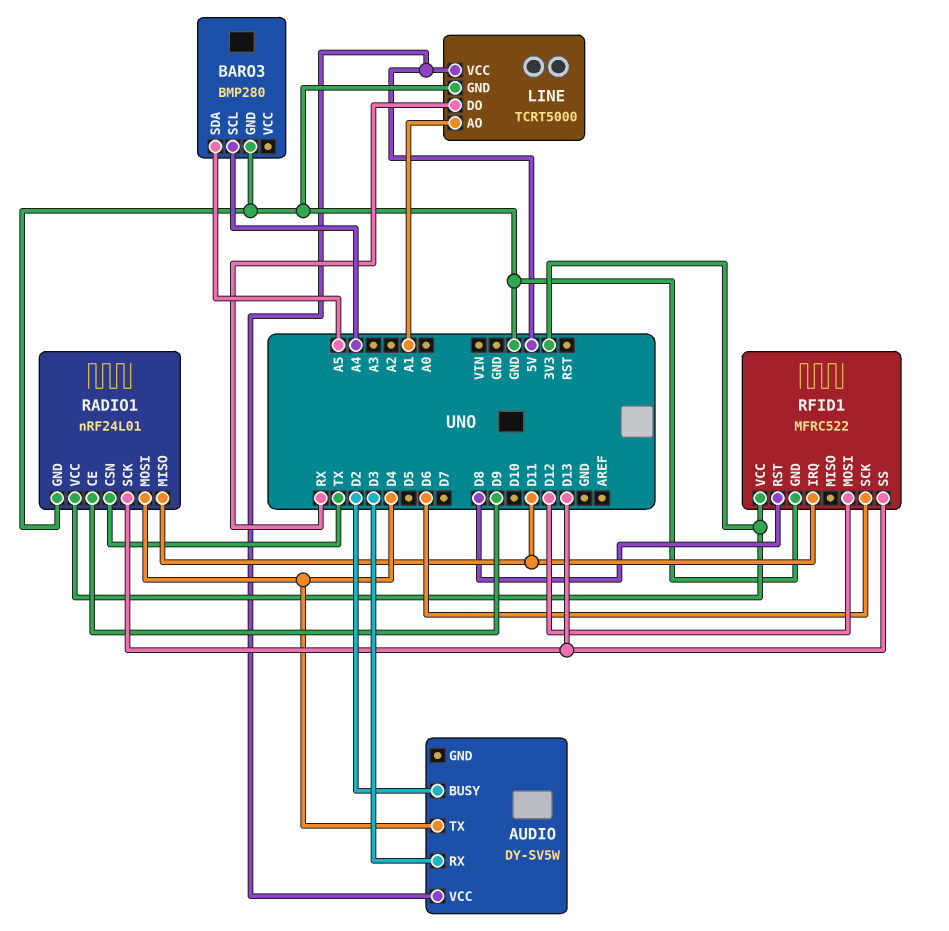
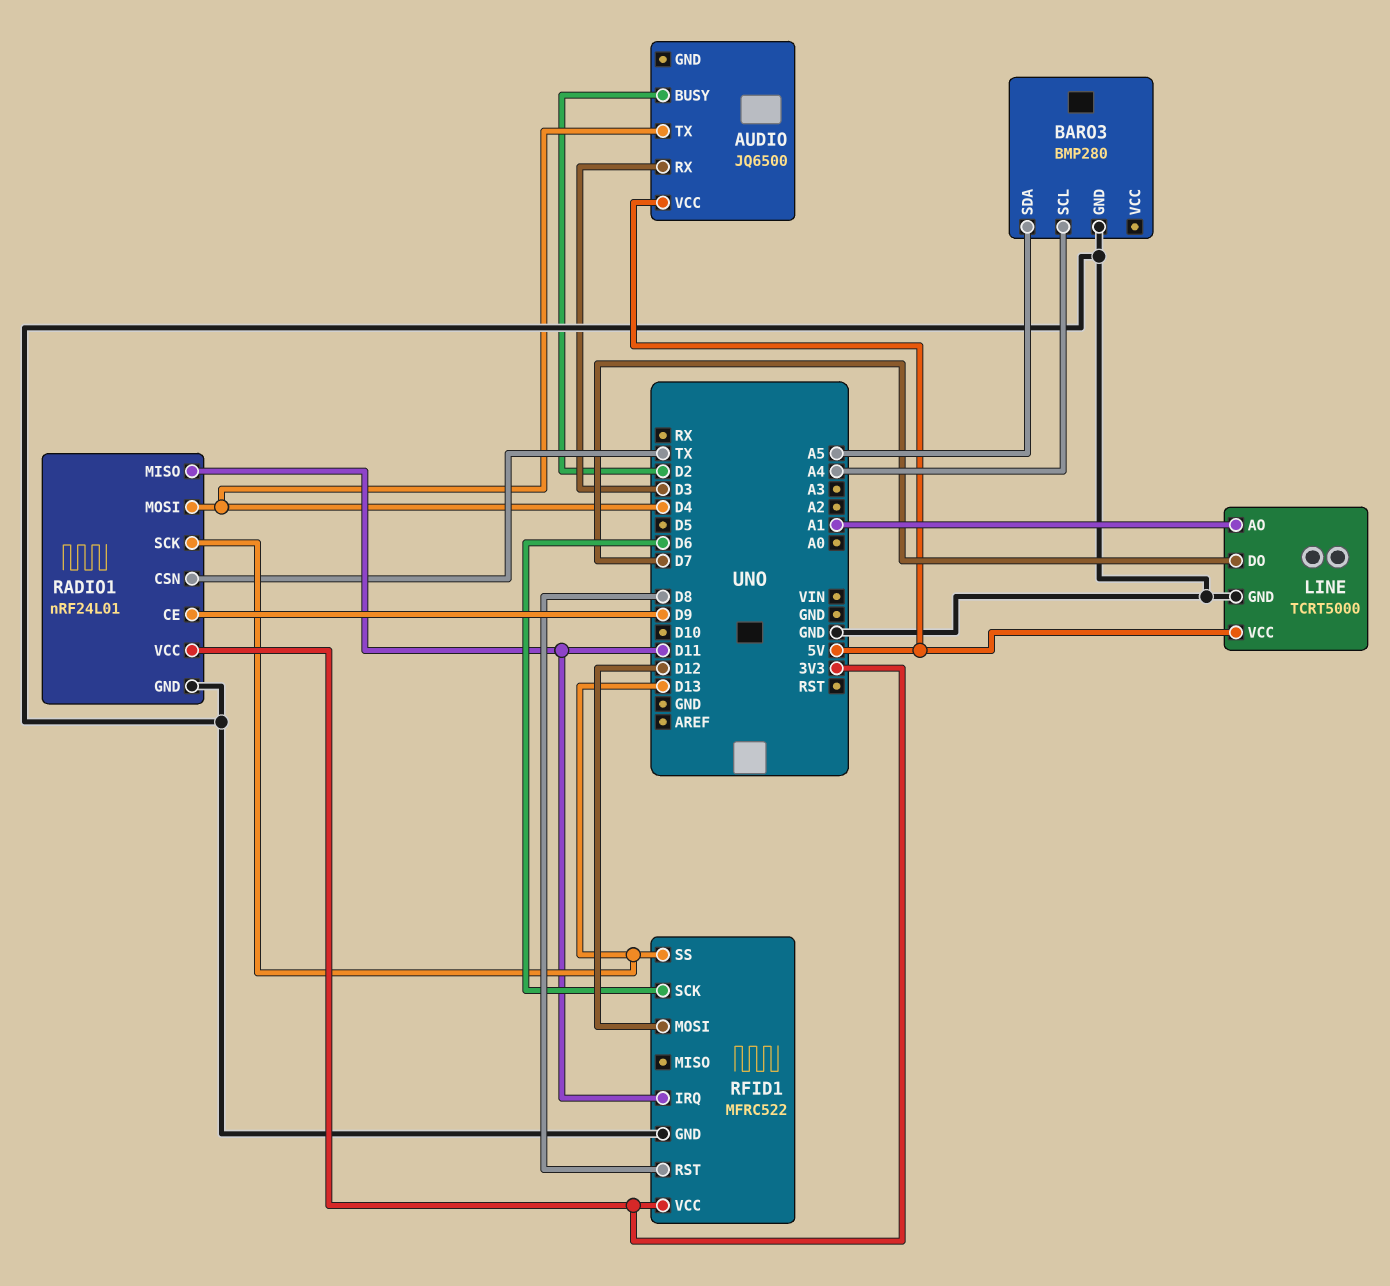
AUDIO: DY-SV5W -> JQ6500
LINE pin DO: RX -> D7

